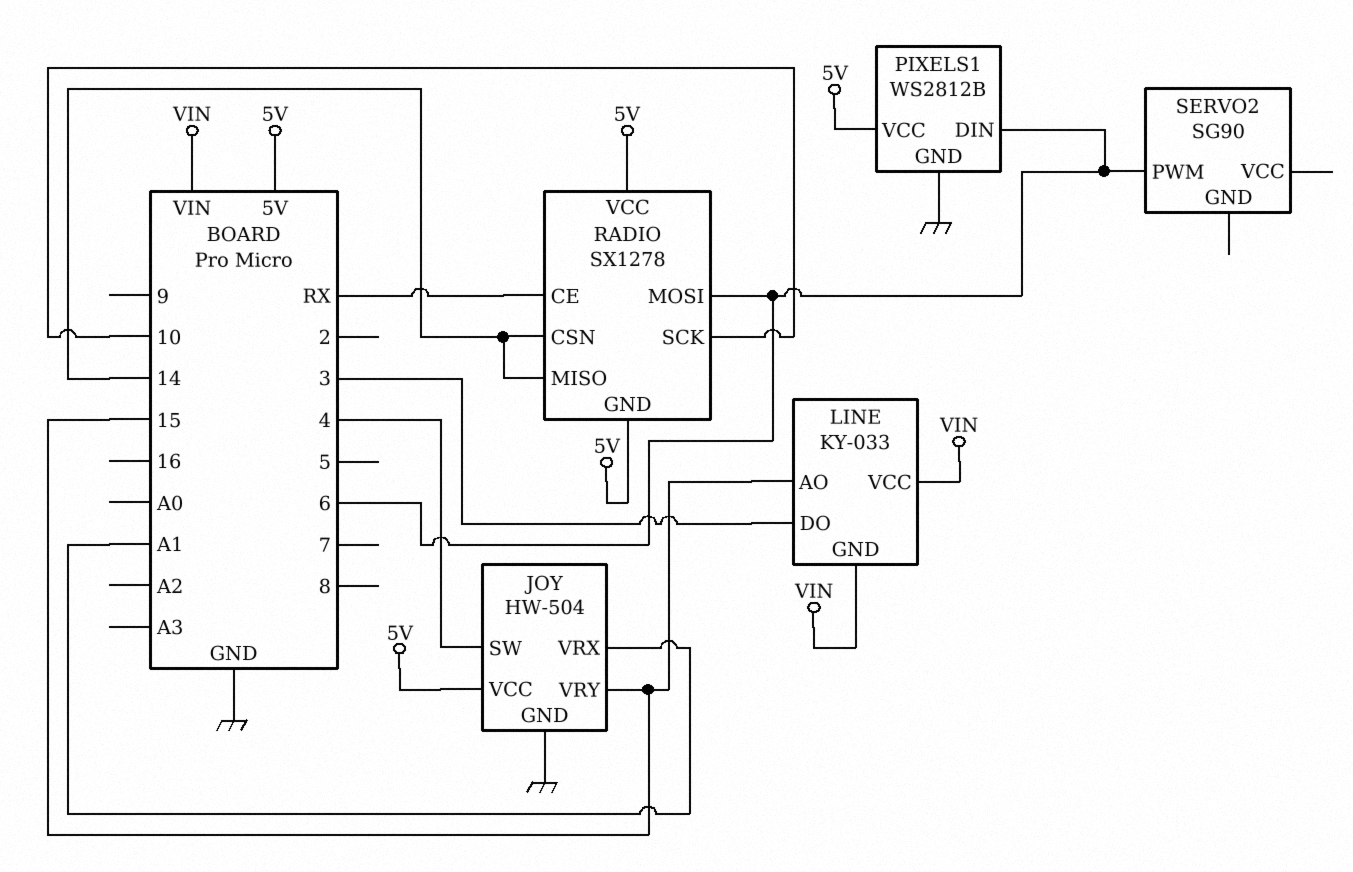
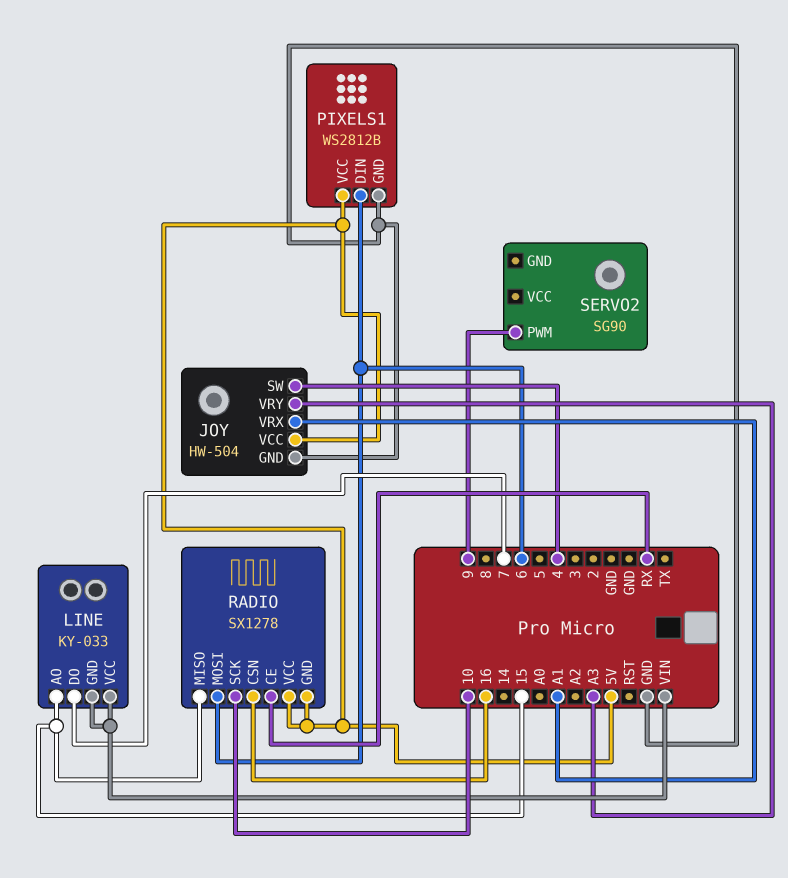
JOY pin VRY: 15 -> A3
LINE pin DO: 3 -> 7
RADIO pin CSN: 14 -> 16
RADIO pin MISO: 14 -> 15
SERVO2 pin PWM: 6 -> 9

